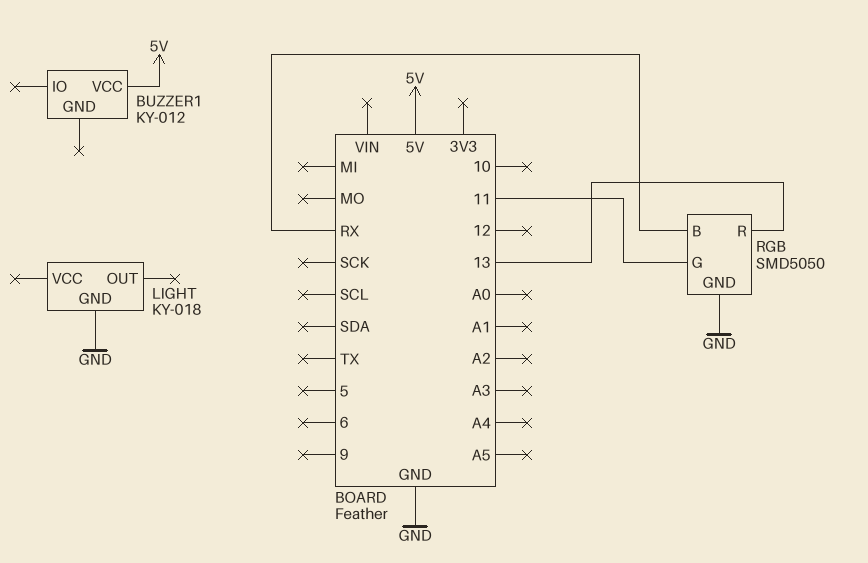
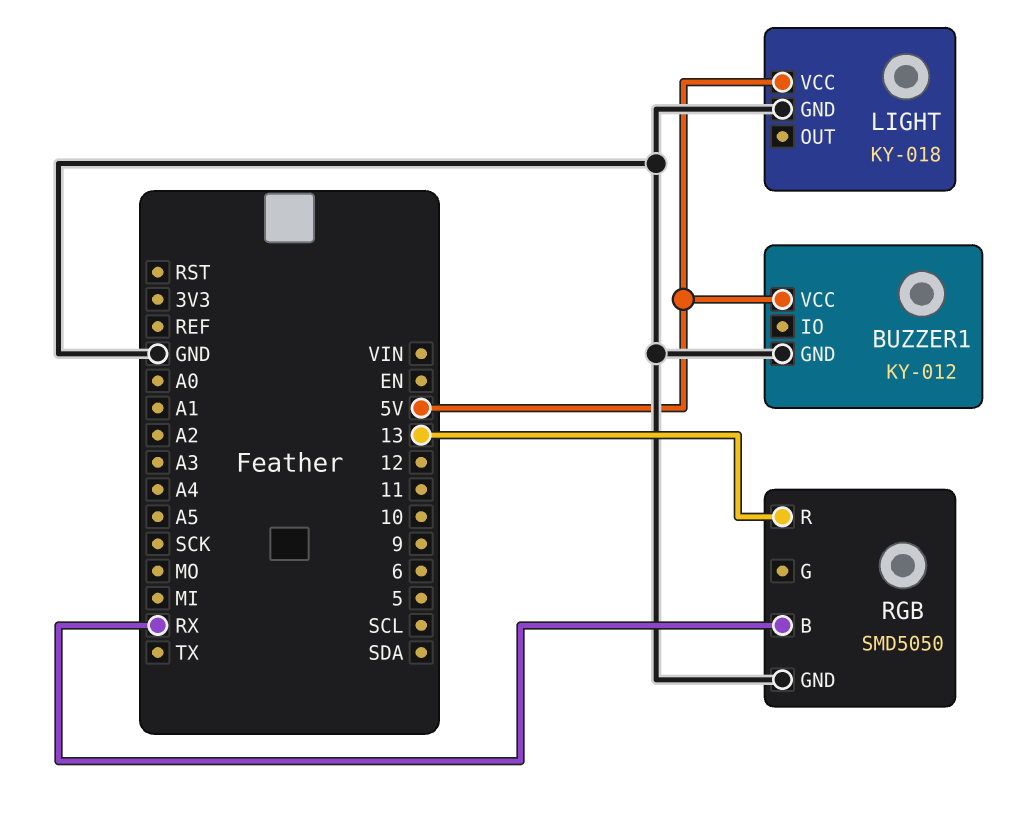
BUZZER1 pin GND: none -> GND
LIGHT pin VCC: none -> 5V
RGB pin G: 11 -> none

